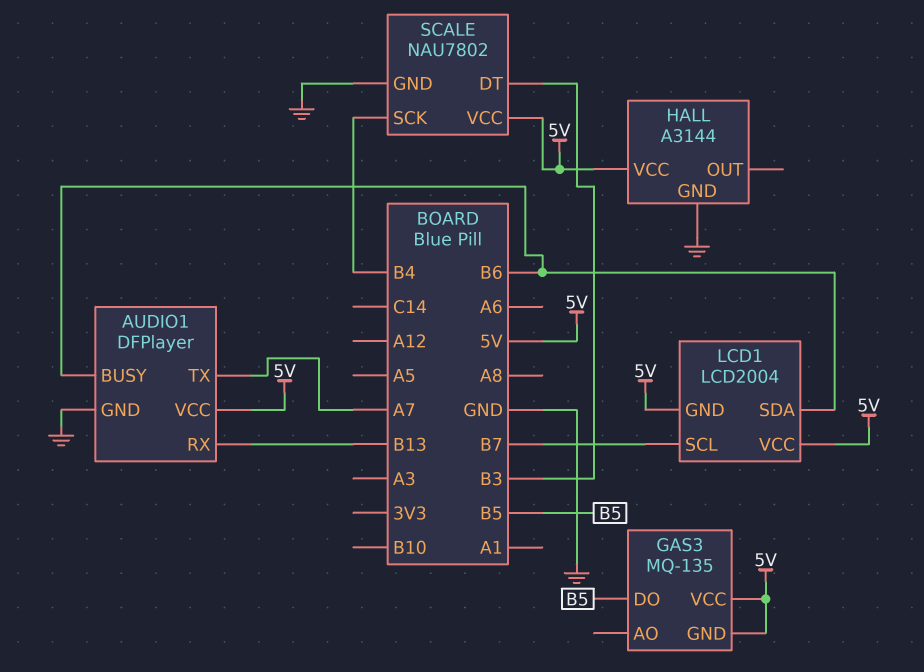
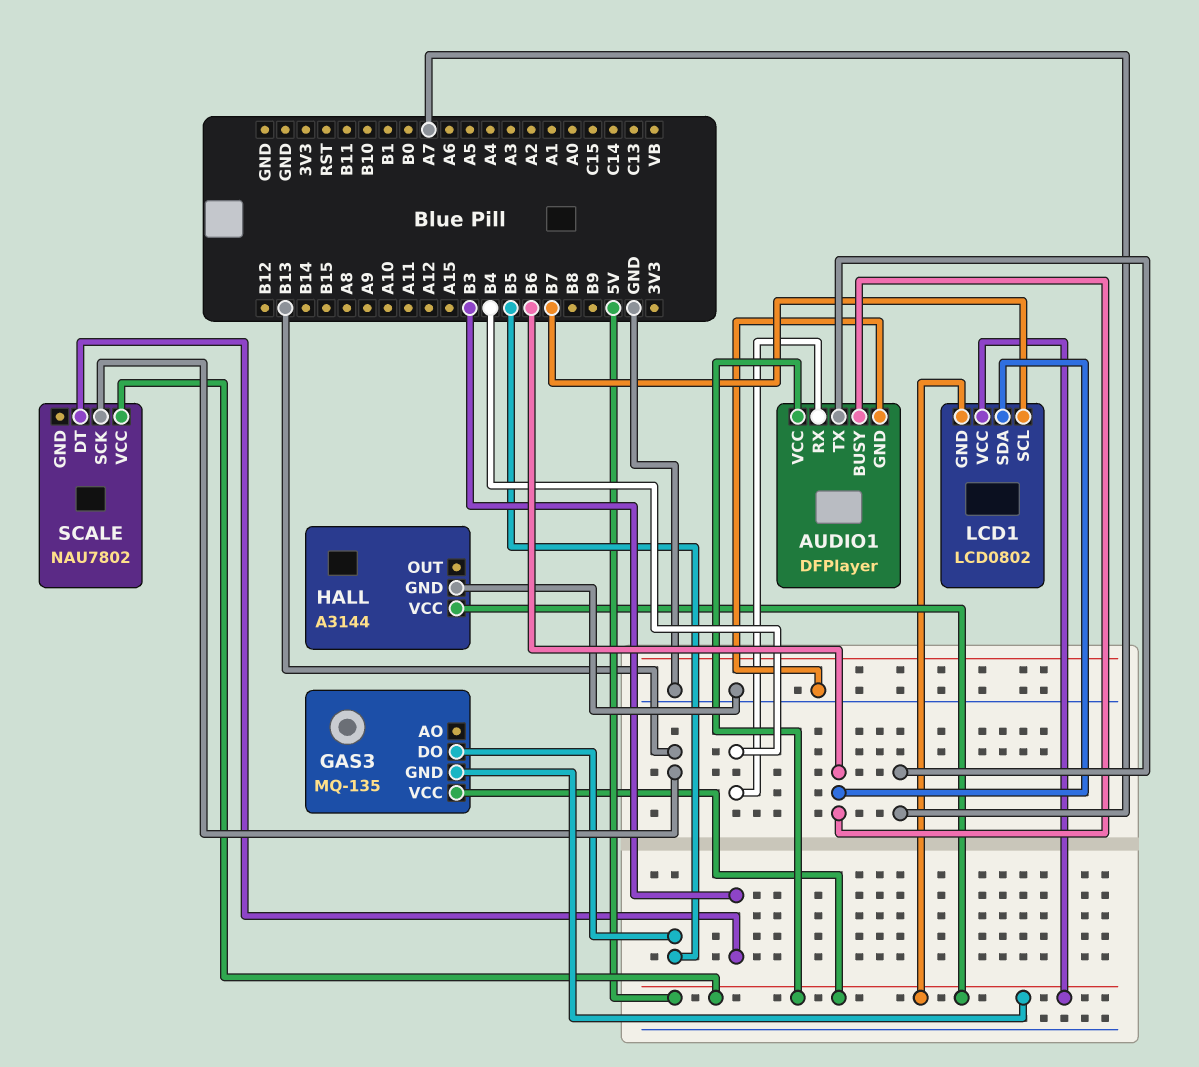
AUDIO1 pin RX: B13 -> B4
LCD1: LCD2004 -> LCD0802
SCALE pin GND: GND -> none
SCALE pin SCK: B4 -> B13

